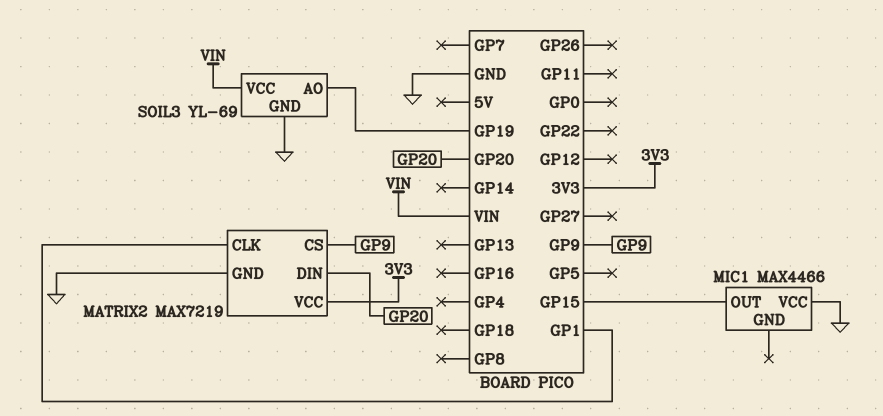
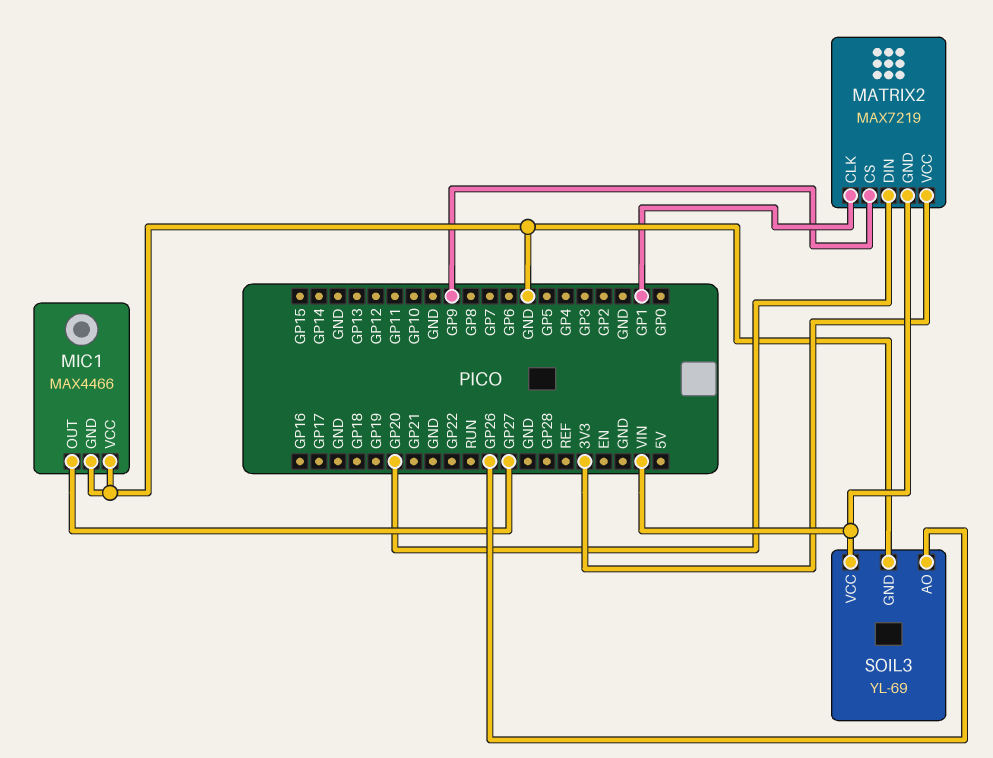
MATRIX2 pin GND: GND -> VIN
MIC1 pin GND: none -> GND
MIC1 pin OUT: GP15 -> GP27
SOIL3 pin AO: GP19 -> GP26

